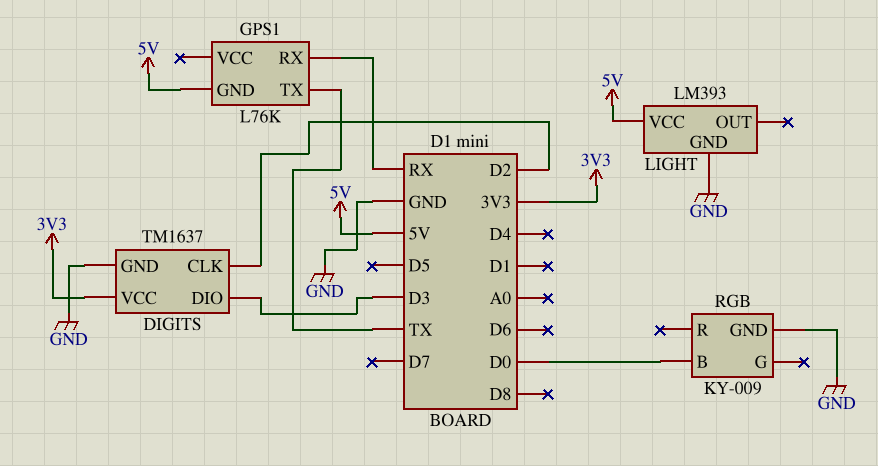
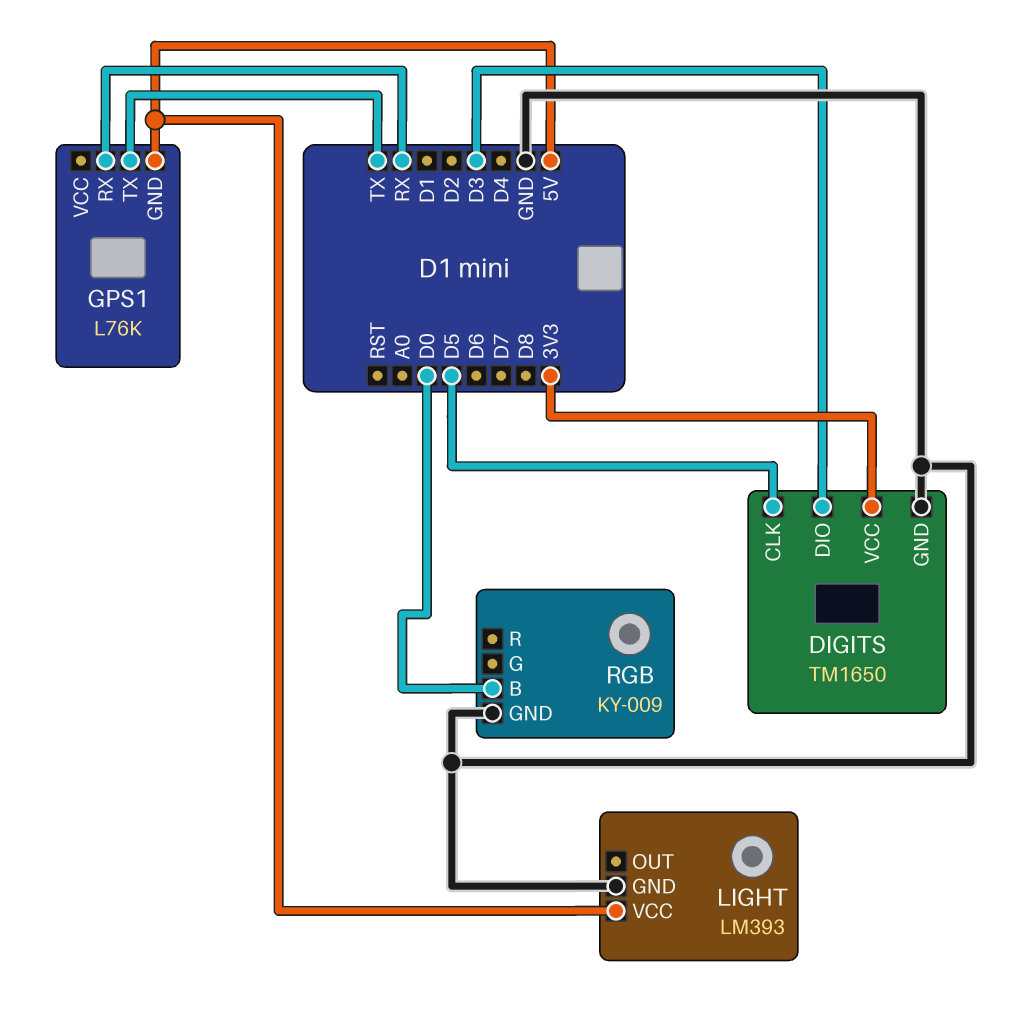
DIGITS: TM1637 -> TM1650
DIGITS pin CLK: D2 -> D5

